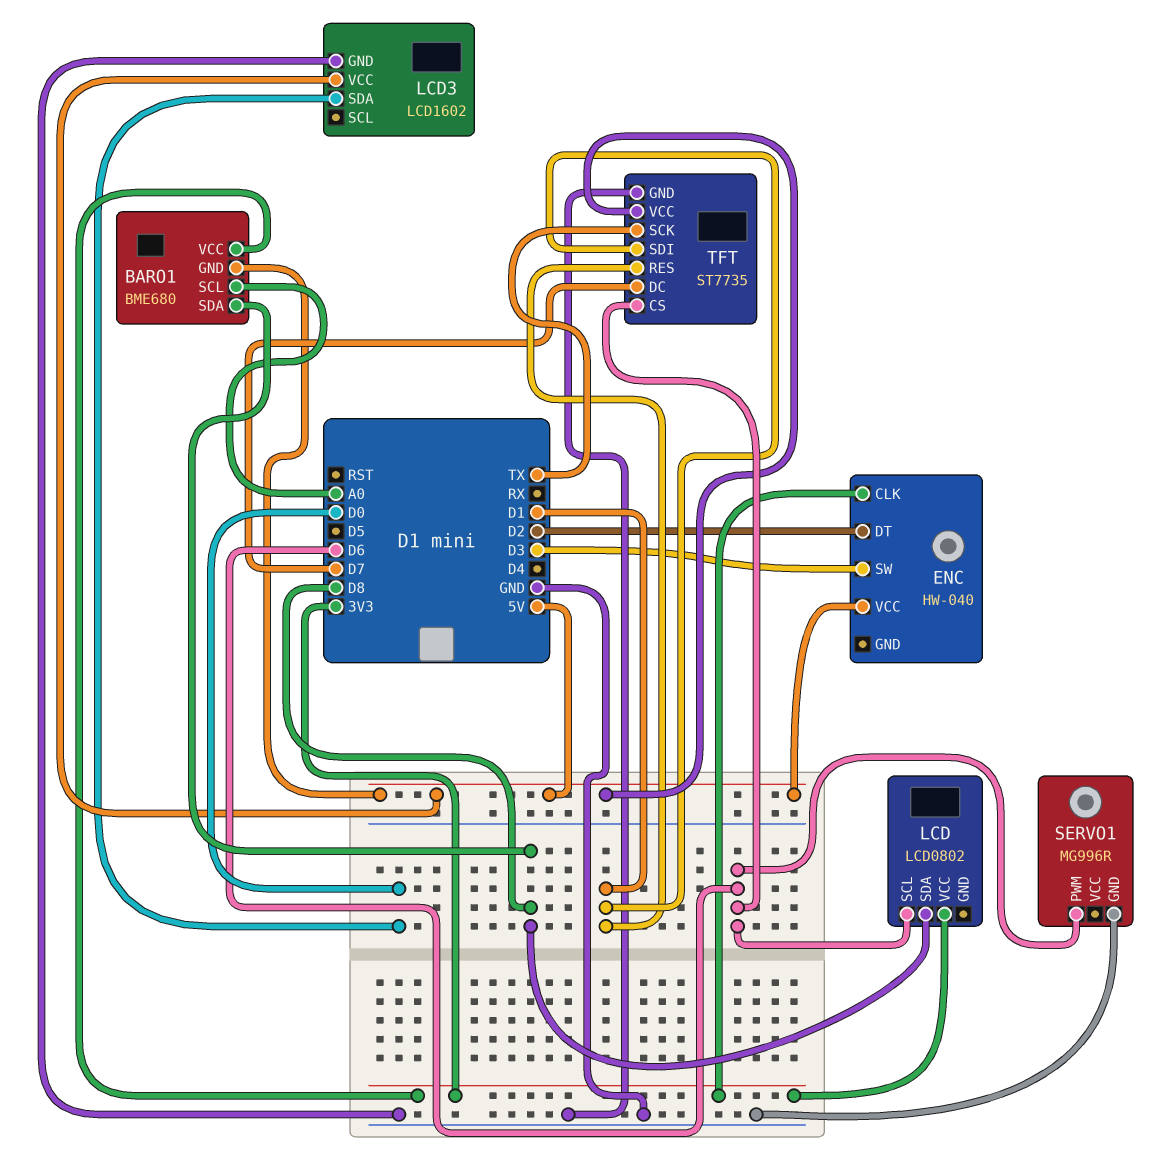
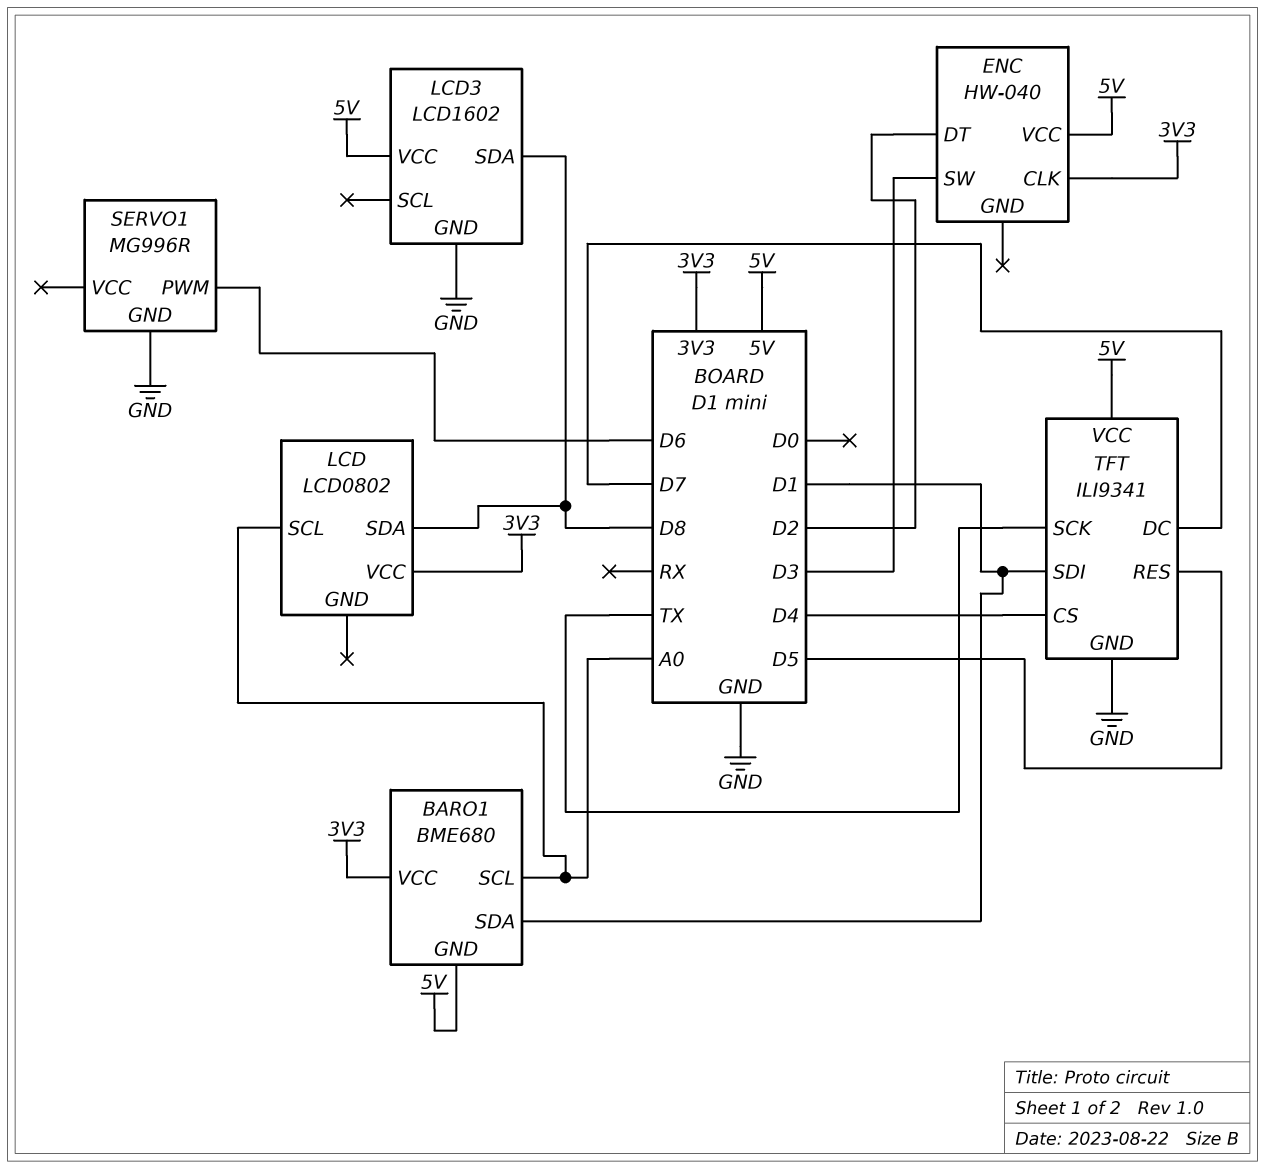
BARO1 pin SDA: D8 -> D1
LCD pin SCL: D6 -> A0
LCD3 pin SDA: D0 -> D8
TFT: ST7735 -> ILI9341
TFT pin CS: D6 -> D4
TFT pin RES: D1 -> D5

